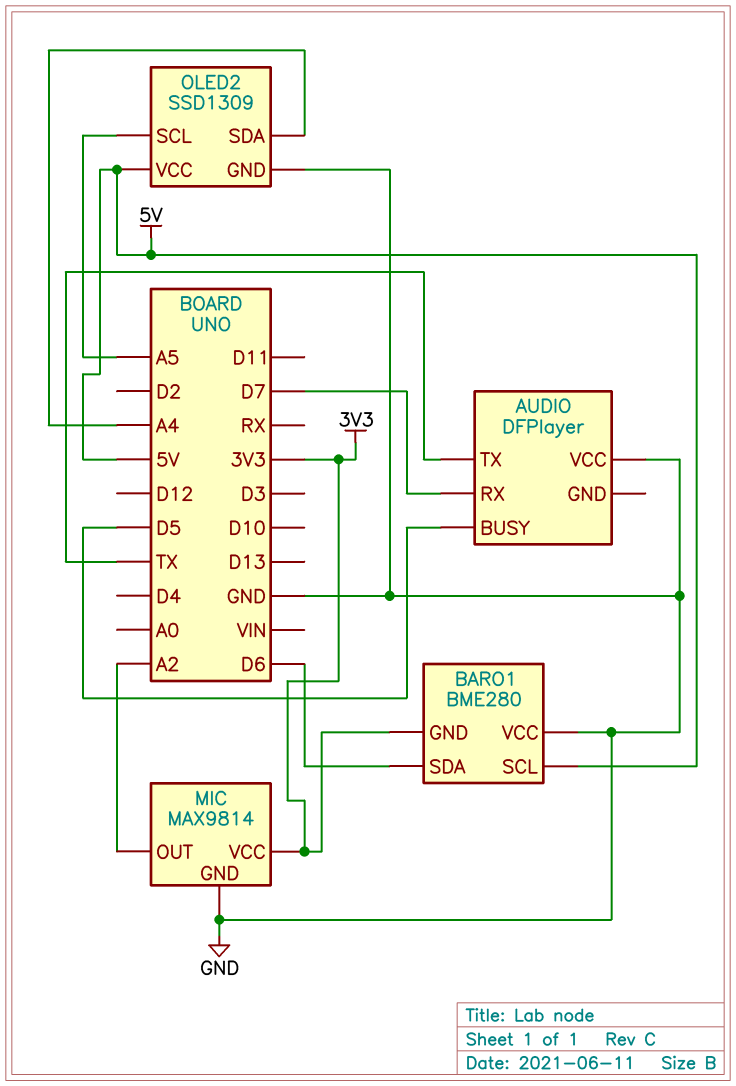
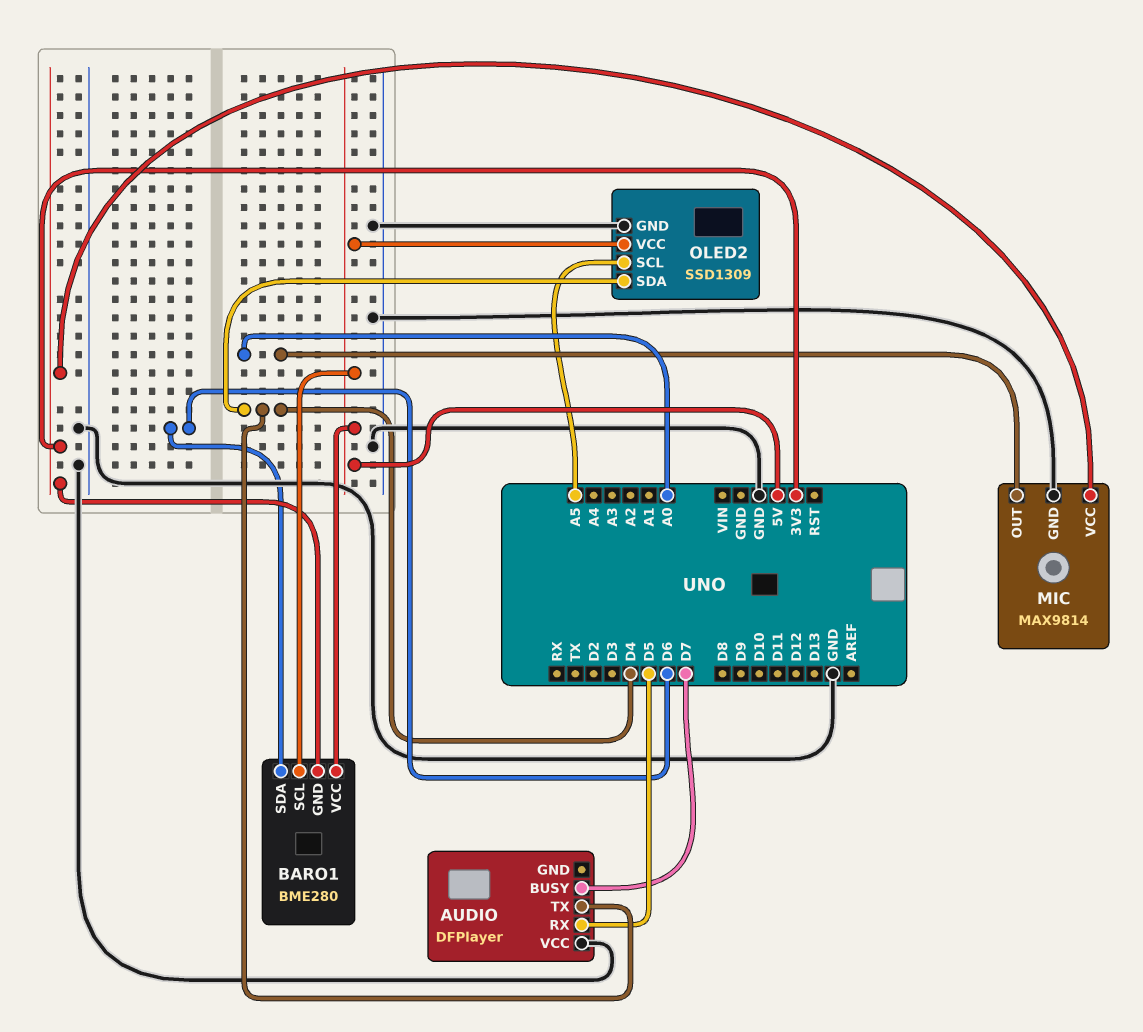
AUDIO pin BUSY: D5 -> D7
AUDIO pin RX: D7 -> D5
AUDIO pin TX: TX -> D4
BARO1 pin VCC: GND -> 5V
MIC pin OUT: A2 -> A0
OLED2 pin SDA: A4 -> D4

